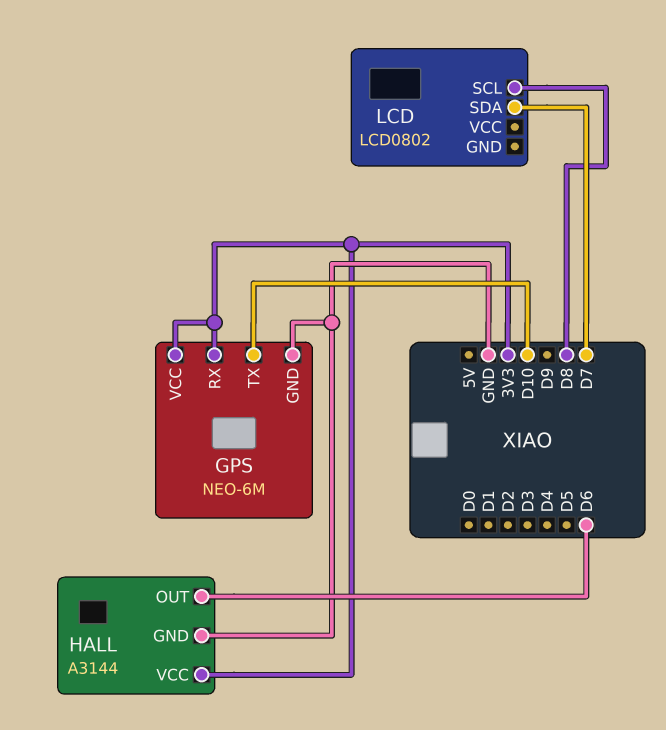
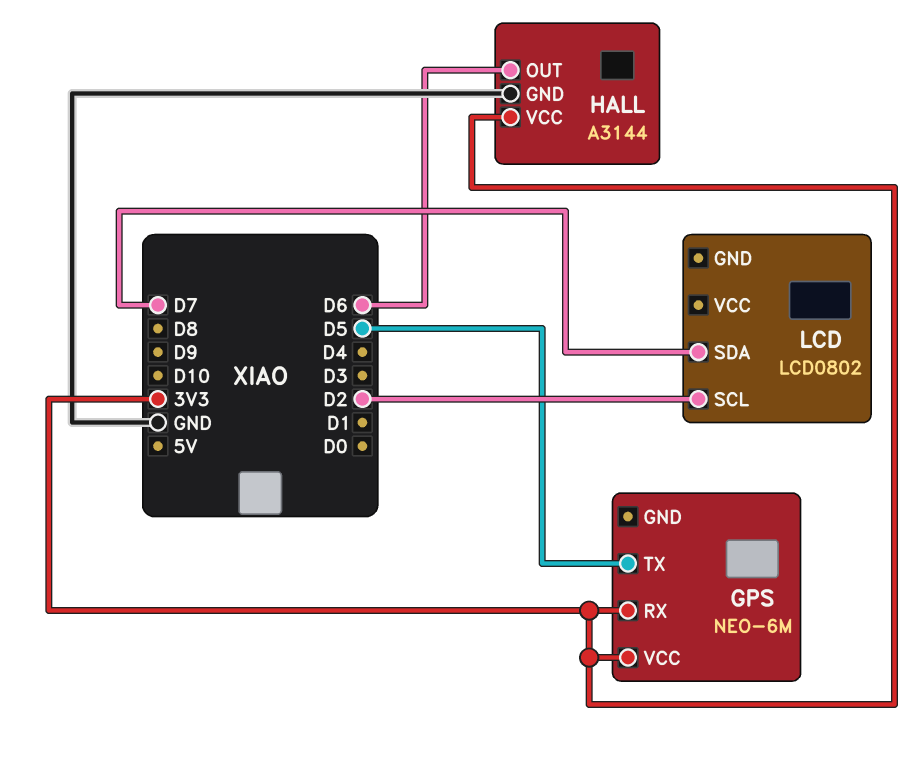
GPS pin GND: GND -> none
GPS pin TX: D10 -> D5
LCD pin SCL: D8 -> D2

